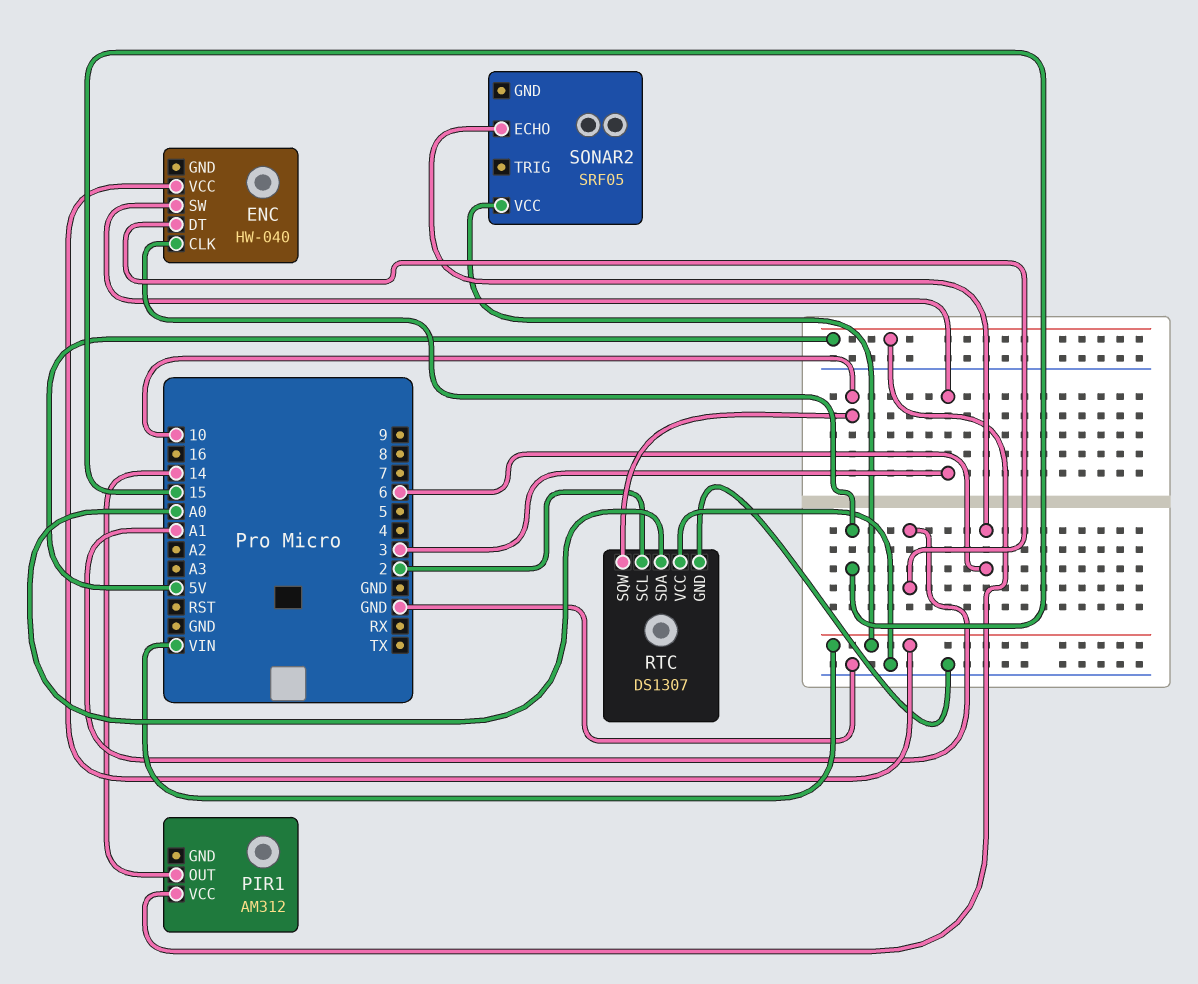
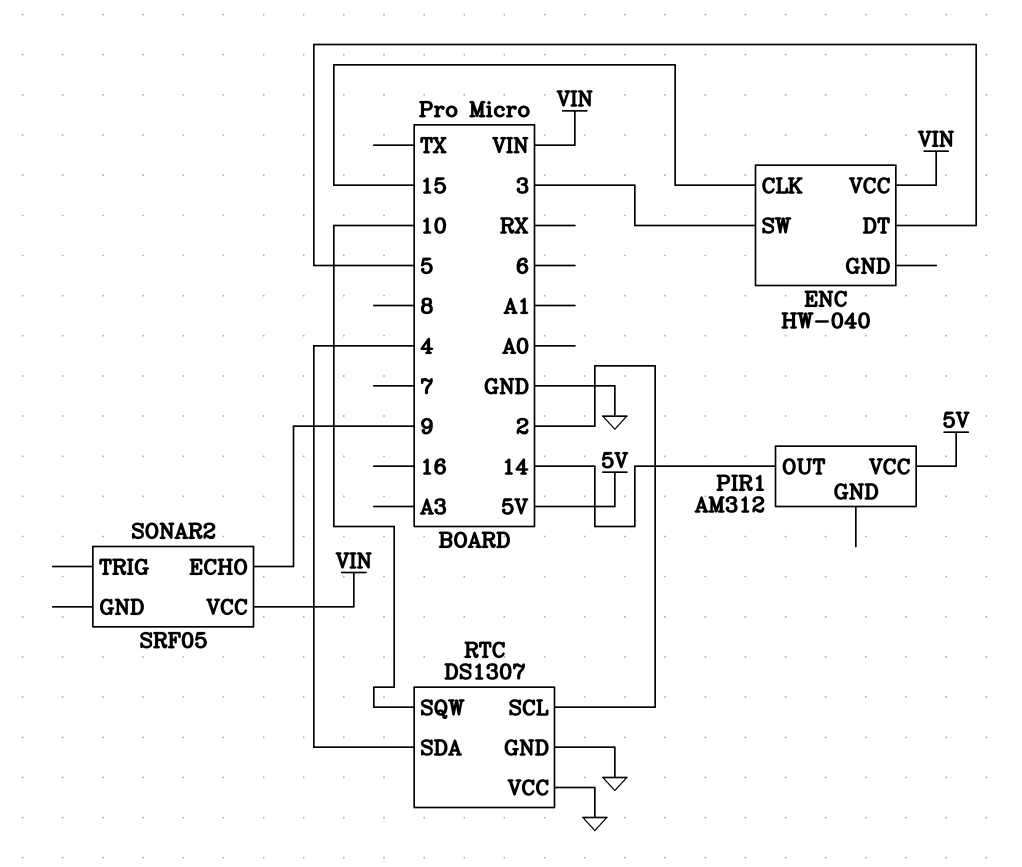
ENC pin DT: A1 -> 5
RTC pin SDA: A0 -> 4
SONAR2 pin ECHO: 6 -> 9

